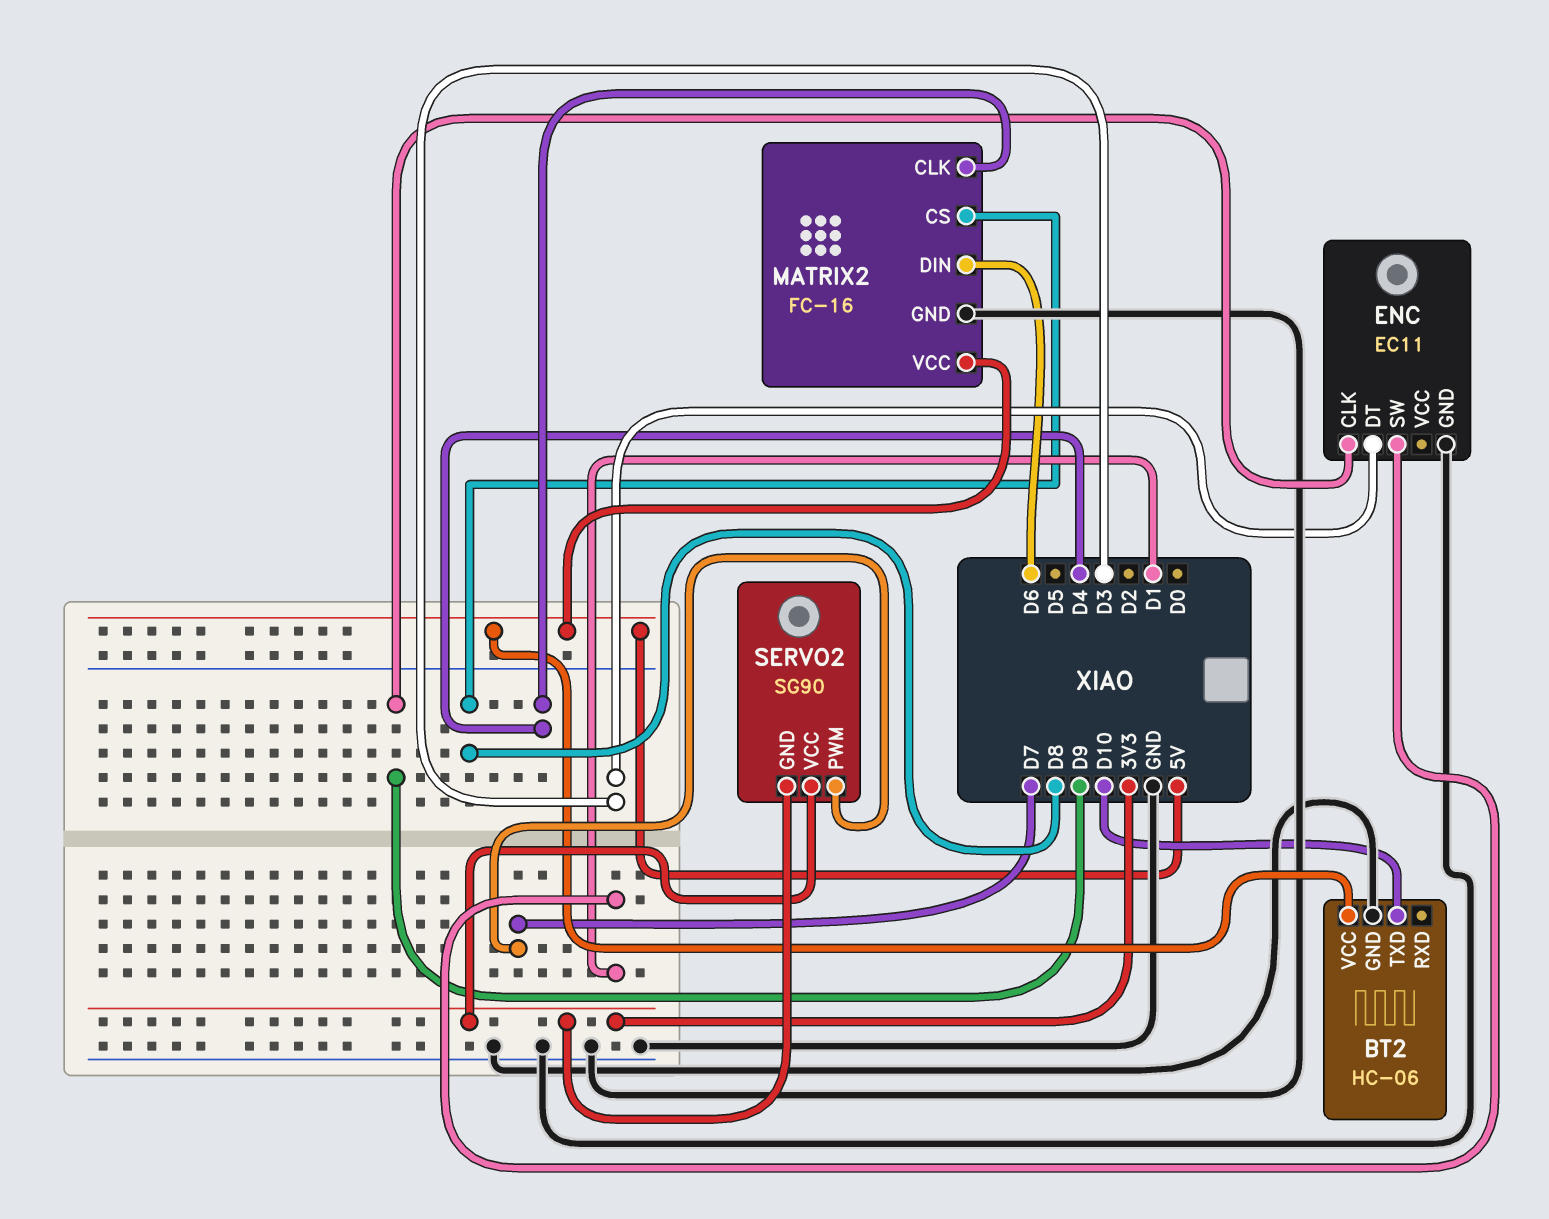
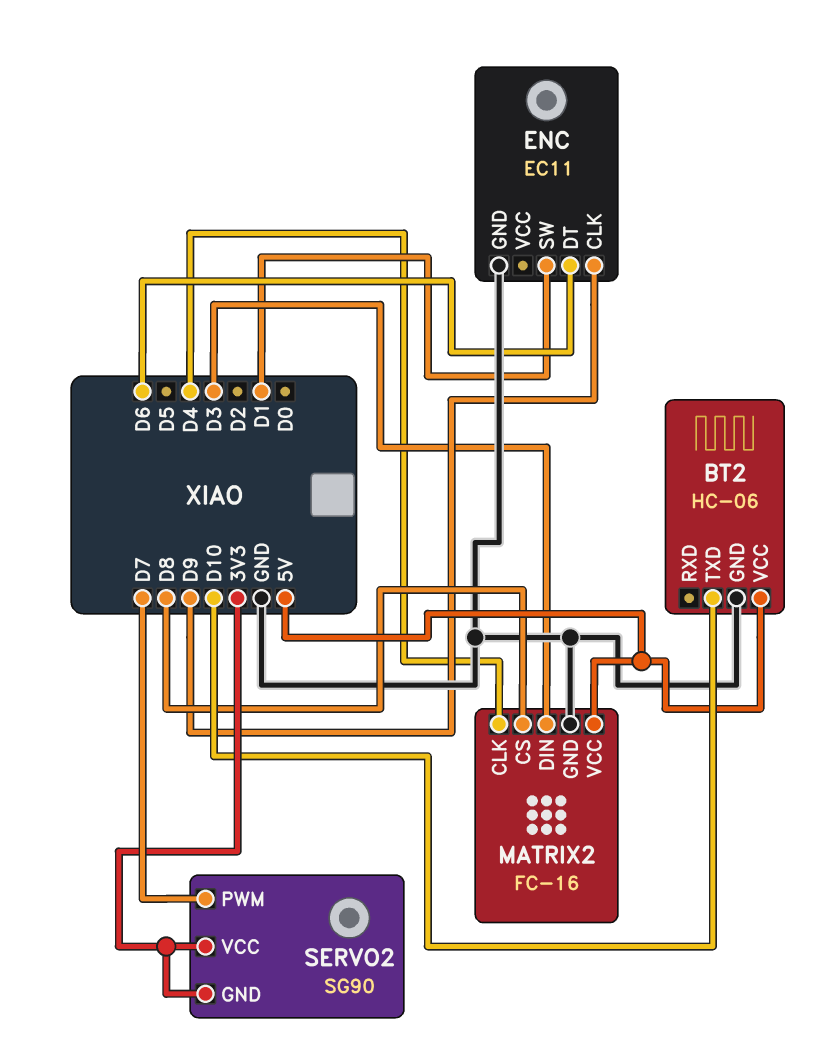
ENC pin DT: D3 -> D6
MATRIX2 pin DIN: D6 -> D3

